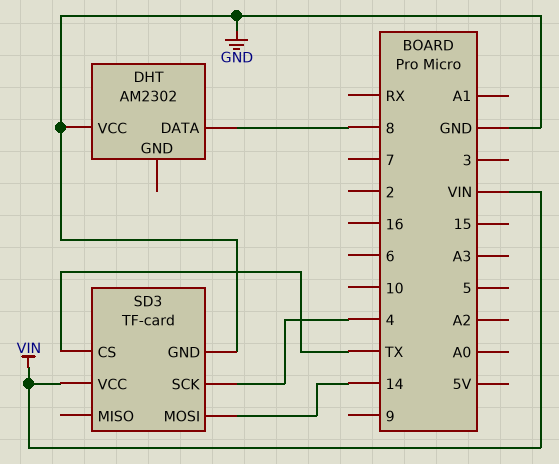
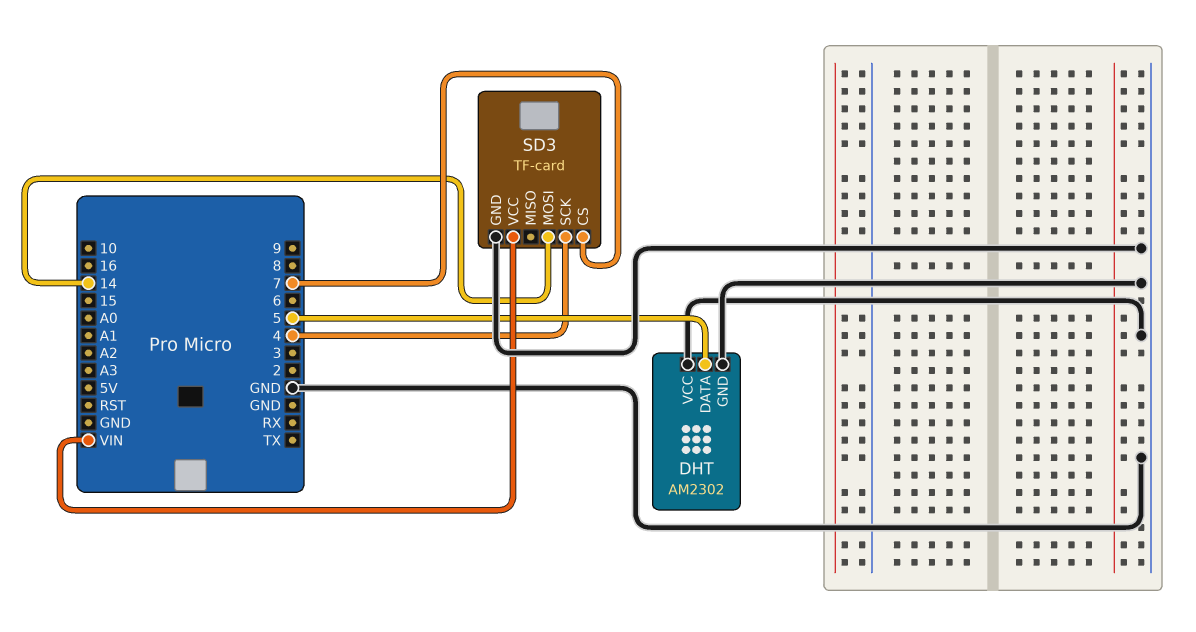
DHT pin DATA: 8 -> 5
DHT pin GND: none -> GND
SD3 pin CS: TX -> 7

